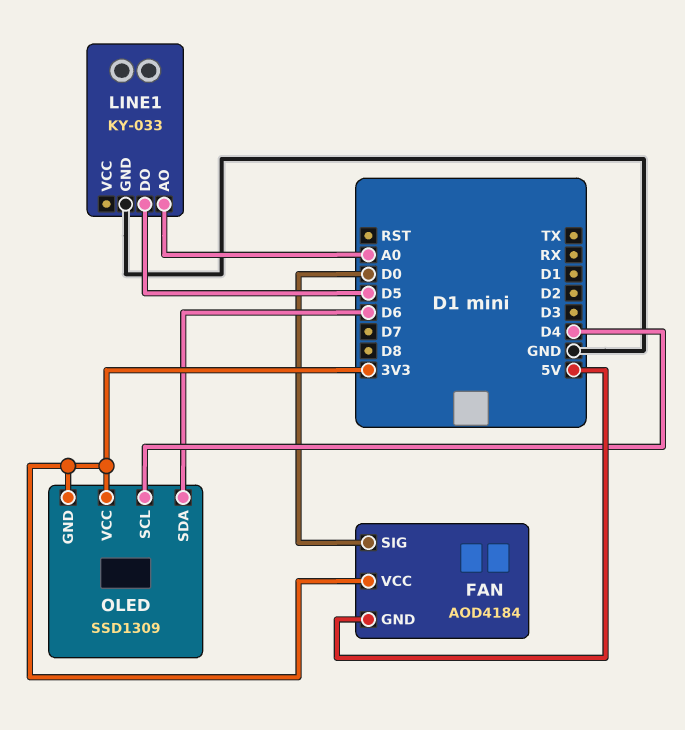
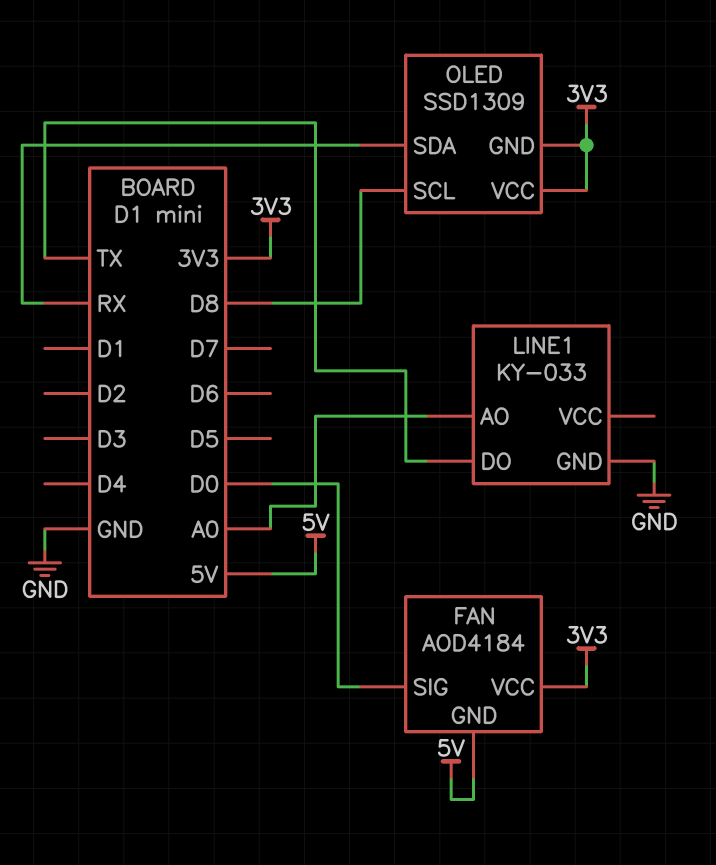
LINE1 pin DO: D5 -> TX
OLED pin SCL: D4 -> D8
OLED pin SDA: D6 -> RX

